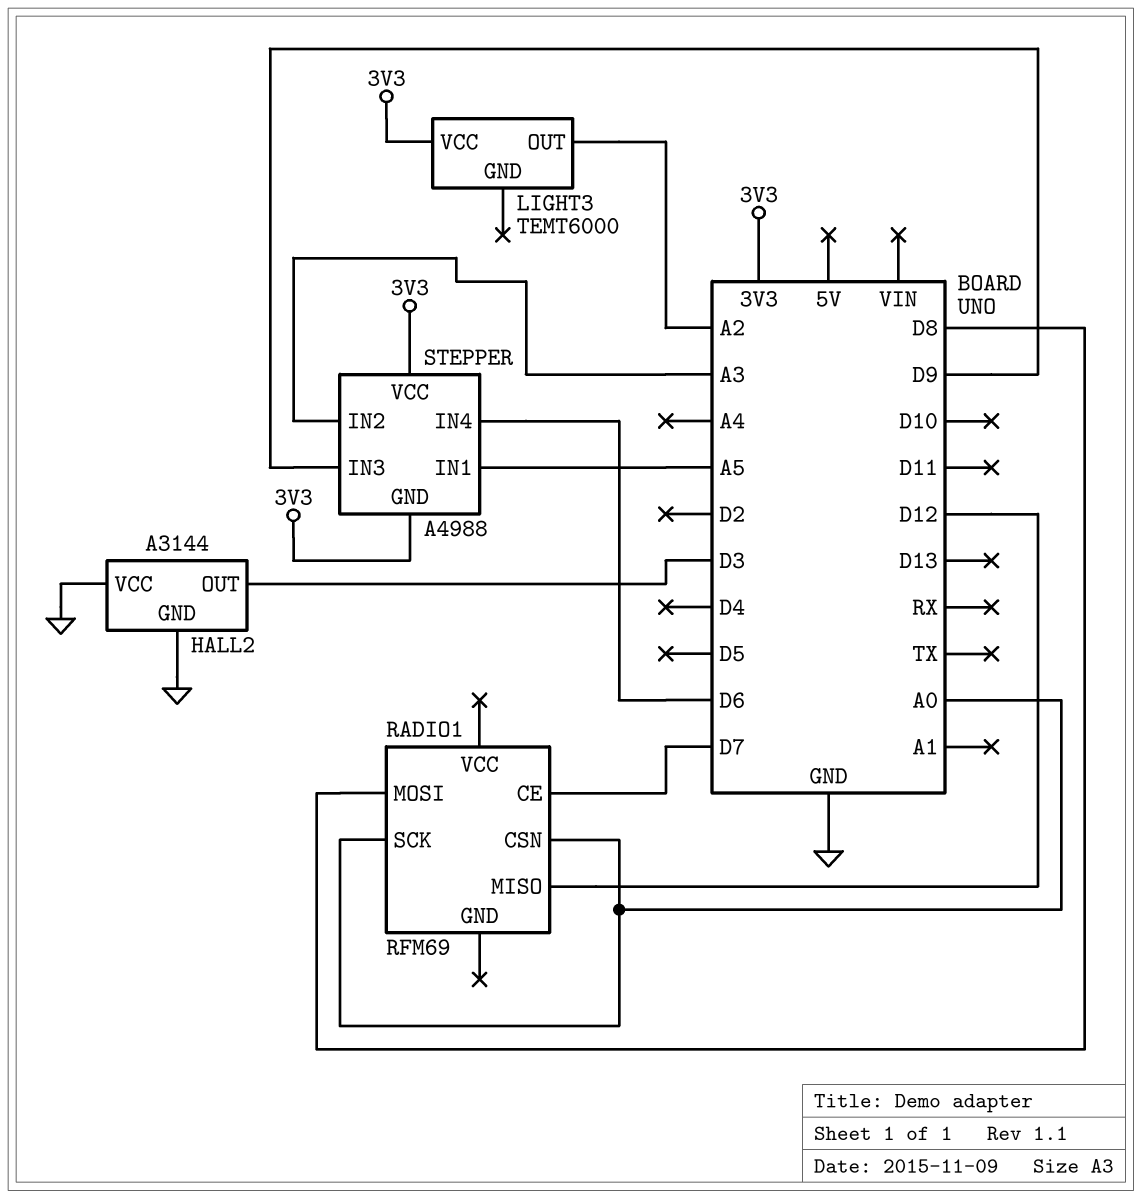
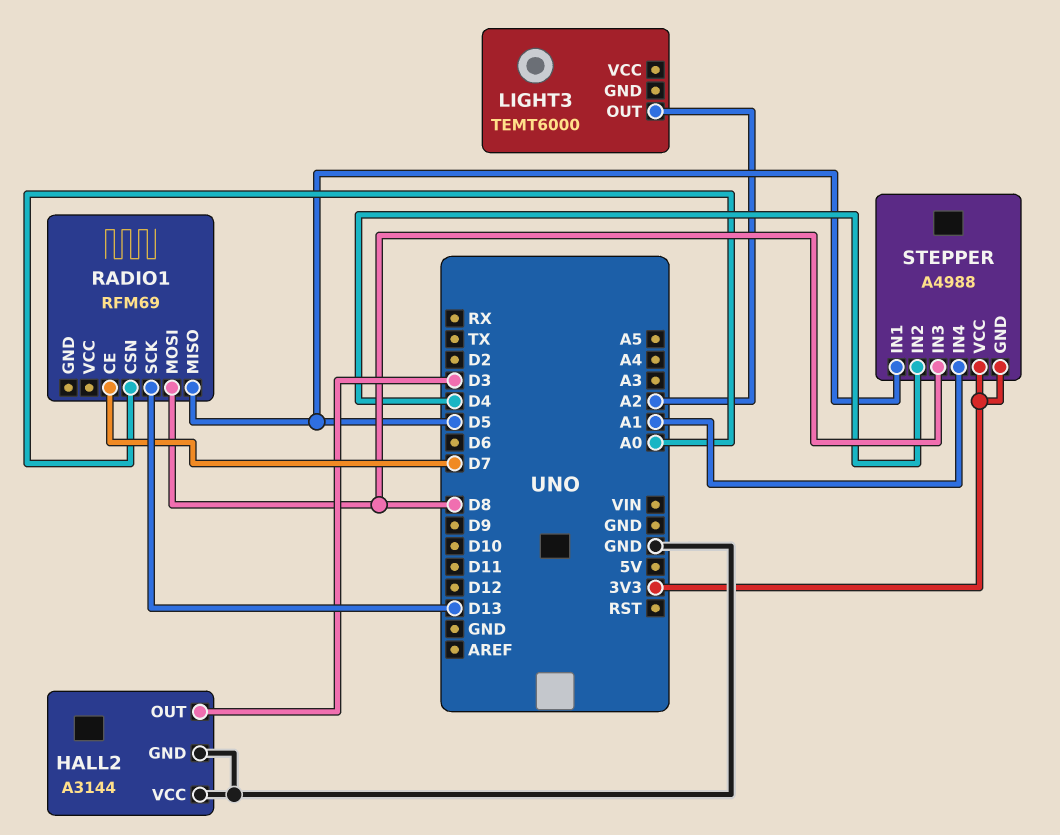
LIGHT3 pin VCC: 3V3 -> none
RADIO1 pin MISO: D12 -> D5
RADIO1 pin SCK: A0 -> D13
STEPPER pin IN1: A5 -> D5
STEPPER pin IN2: A3 -> D4
STEPPER pin IN3: D9 -> D8
STEPPER pin IN4: D6 -> A1

